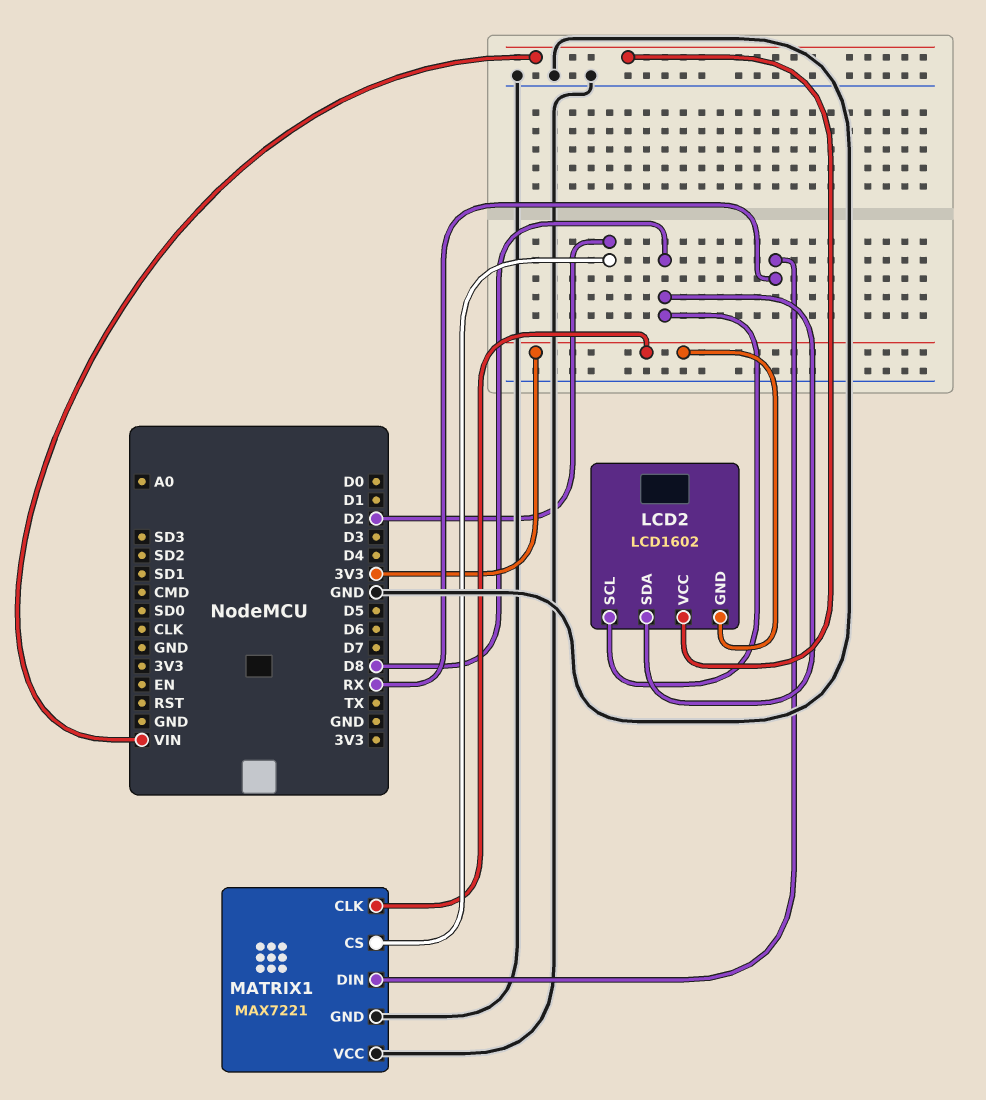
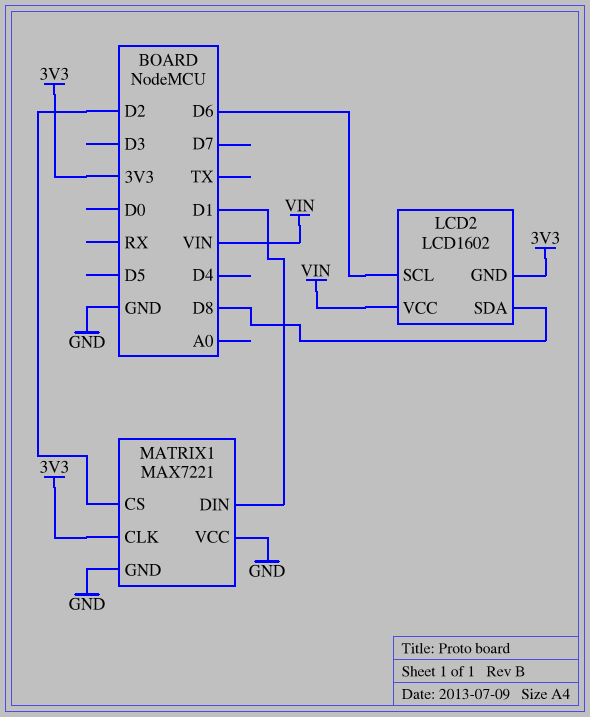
LCD2 pin SCL: D8 -> D6
MATRIX1 pin DIN: RX -> D1

